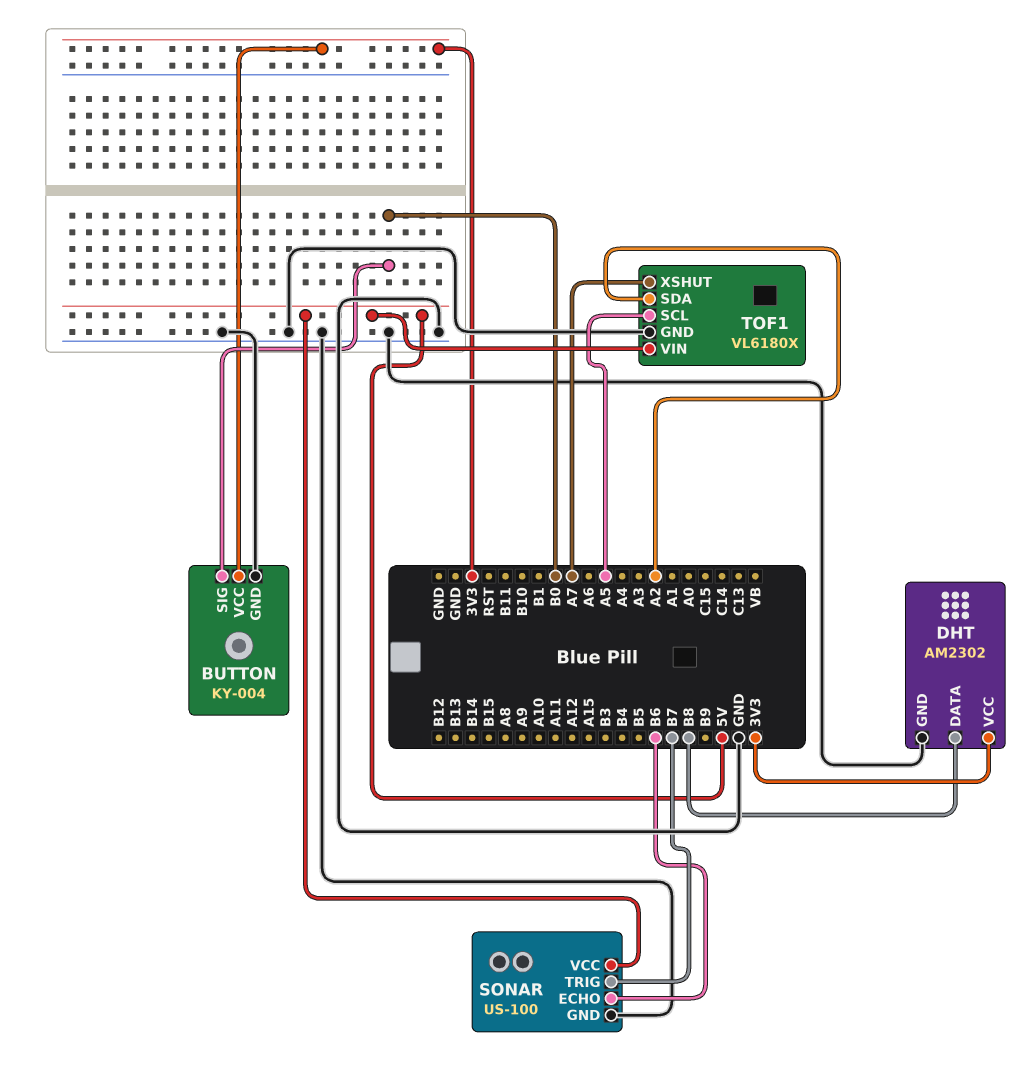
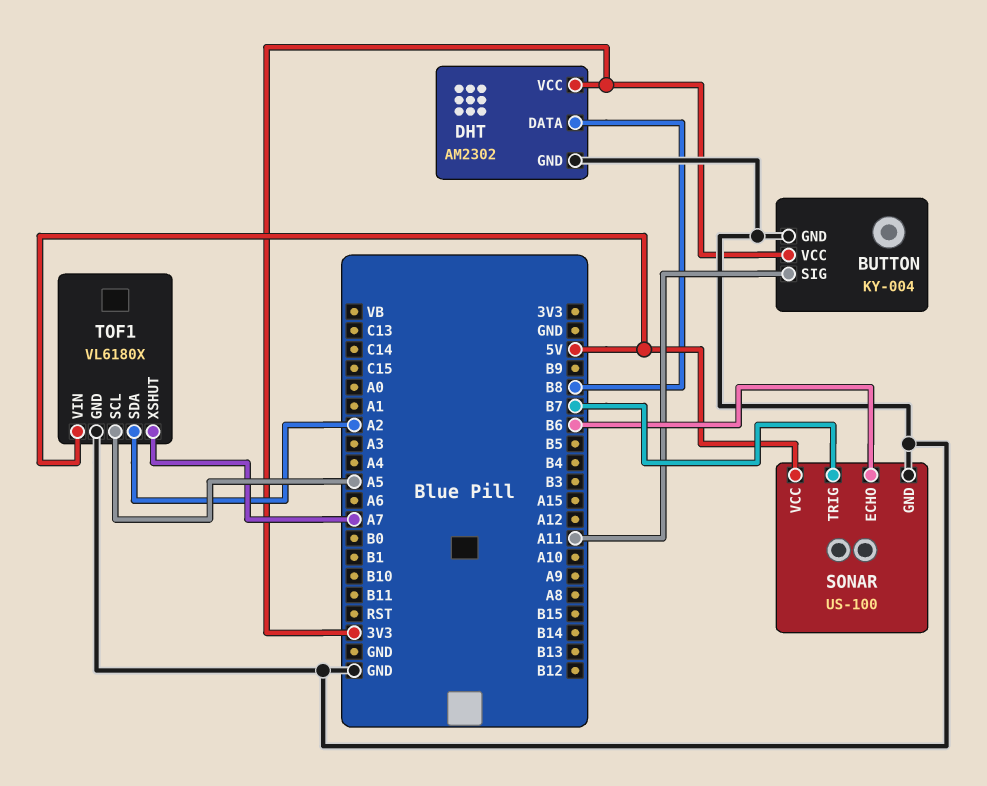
BUTTON pin SIG: B0 -> A11

